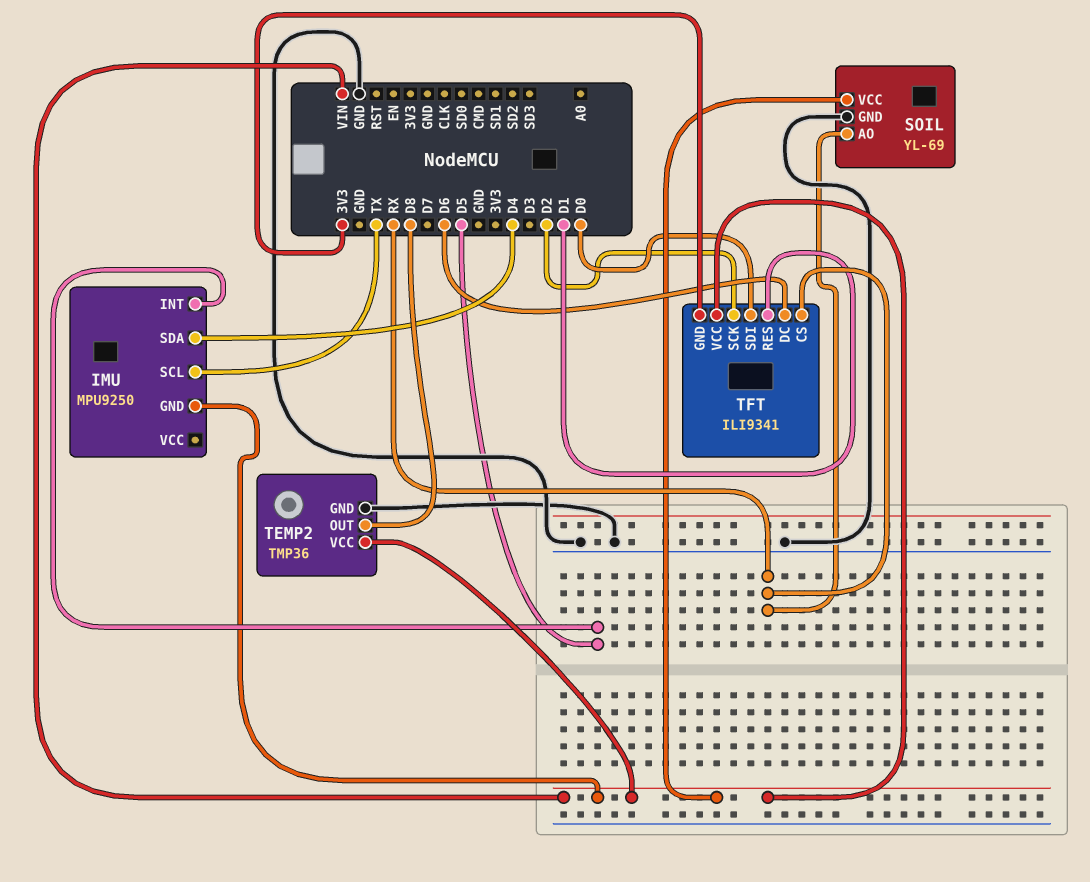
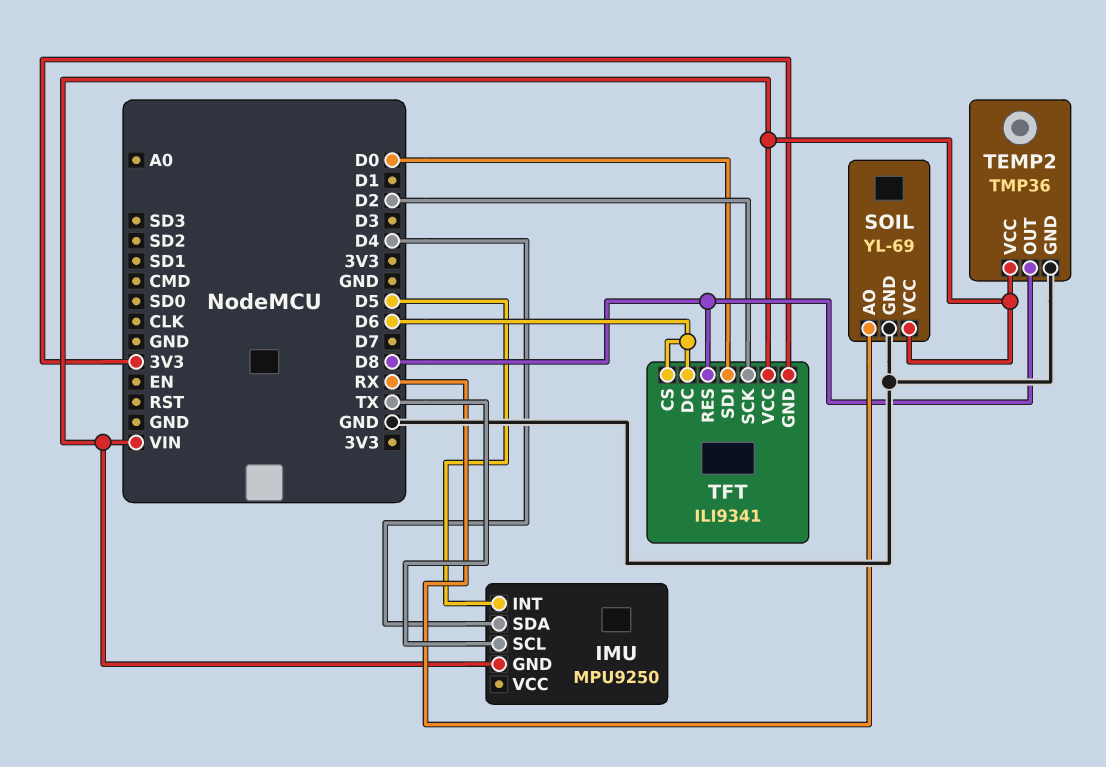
TFT pin CS: RX -> D6
TFT pin RES: D1 -> D8

